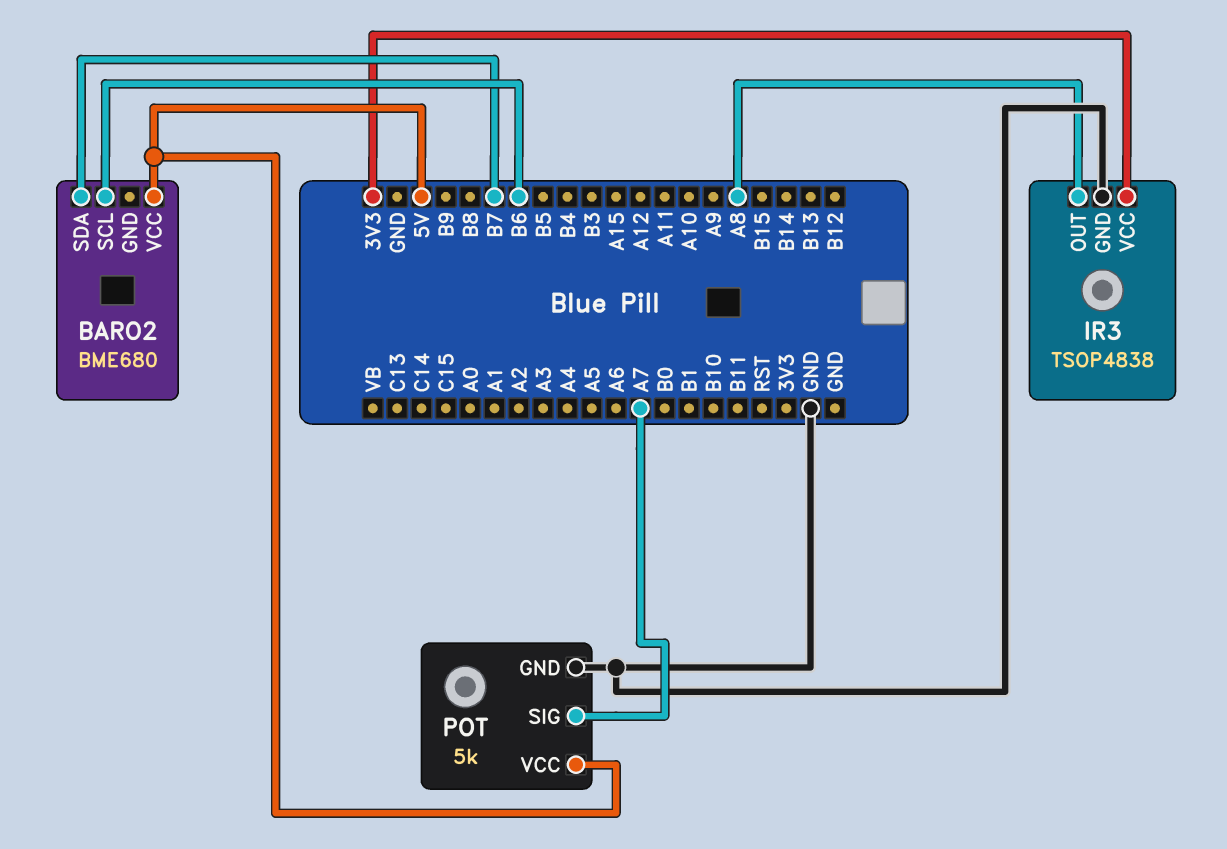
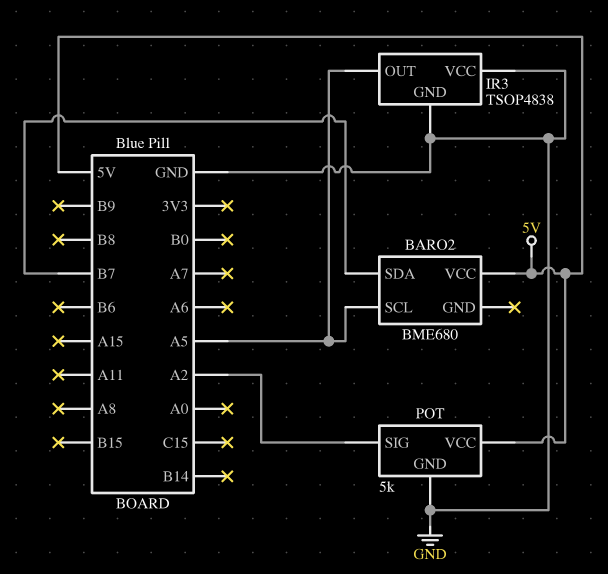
BARO2 pin SCL: B6 -> A5
IR3 pin OUT: A8 -> A5
IR3 pin VCC: 3V3 -> GND
POT pin SIG: A7 -> A2

